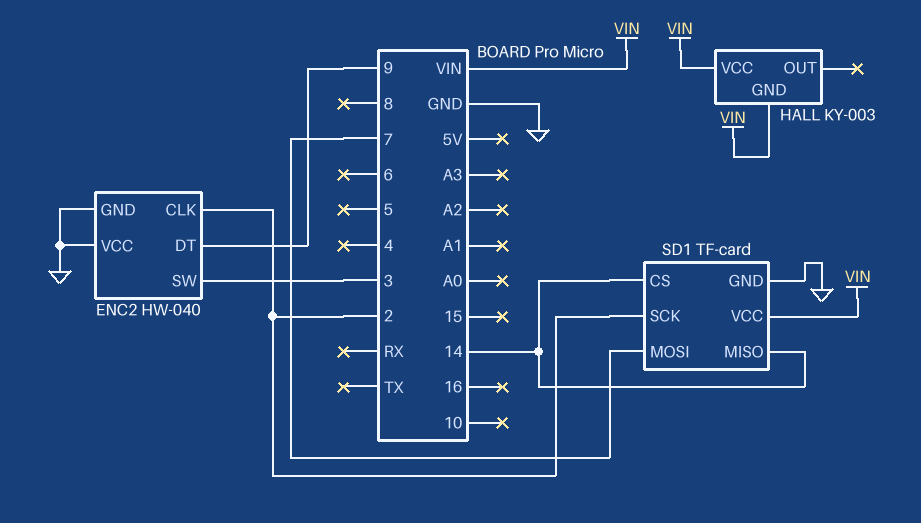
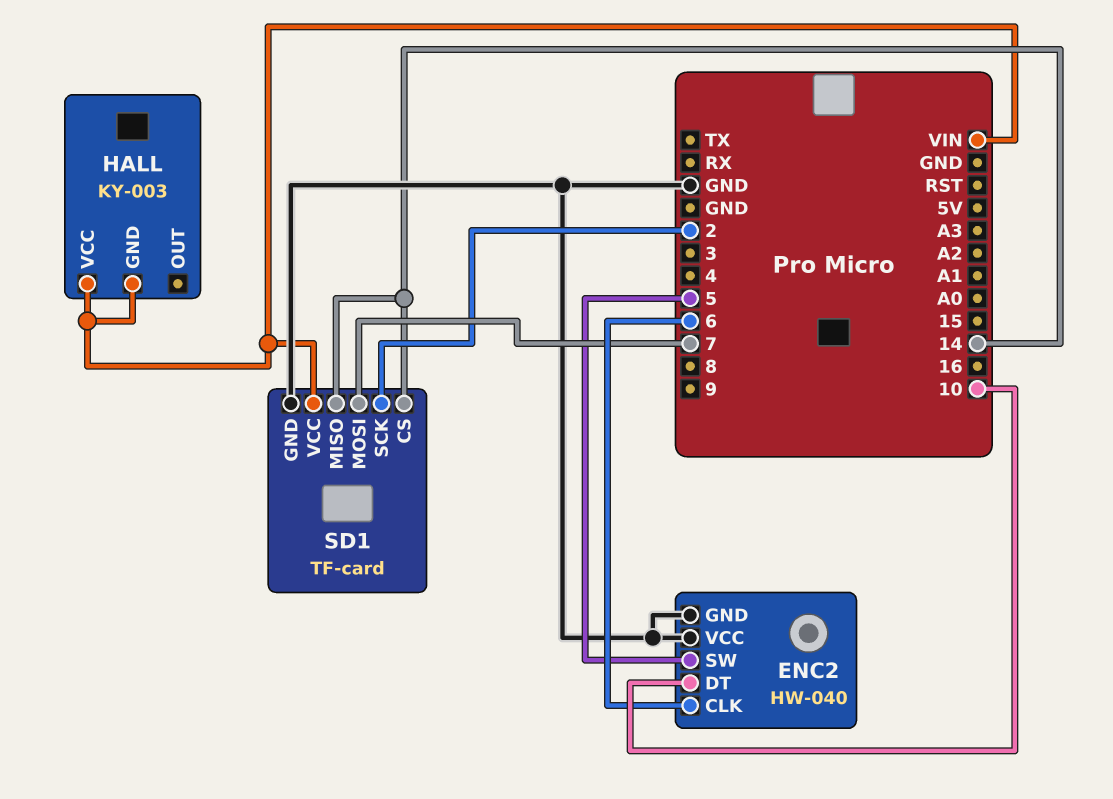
ENC2 pin CLK: 2 -> 6
ENC2 pin DT: 9 -> 10
ENC2 pin SW: 3 -> 5

